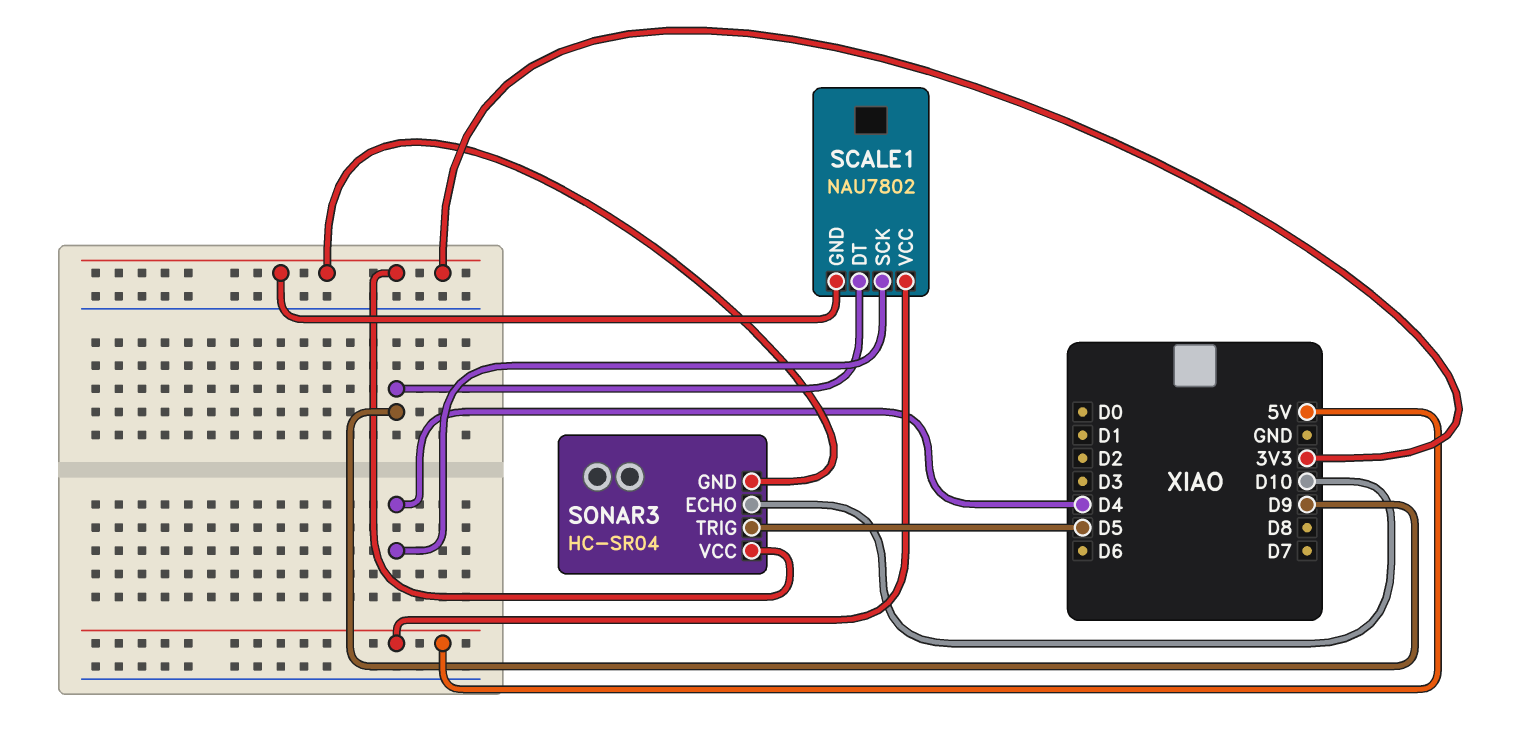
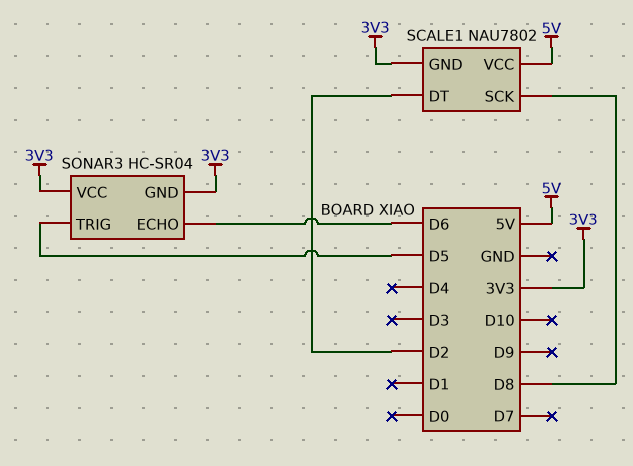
SCALE1 pin DT: D9 -> D2
SCALE1 pin SCK: D4 -> D8
SONAR3 pin ECHO: D10 -> D6

